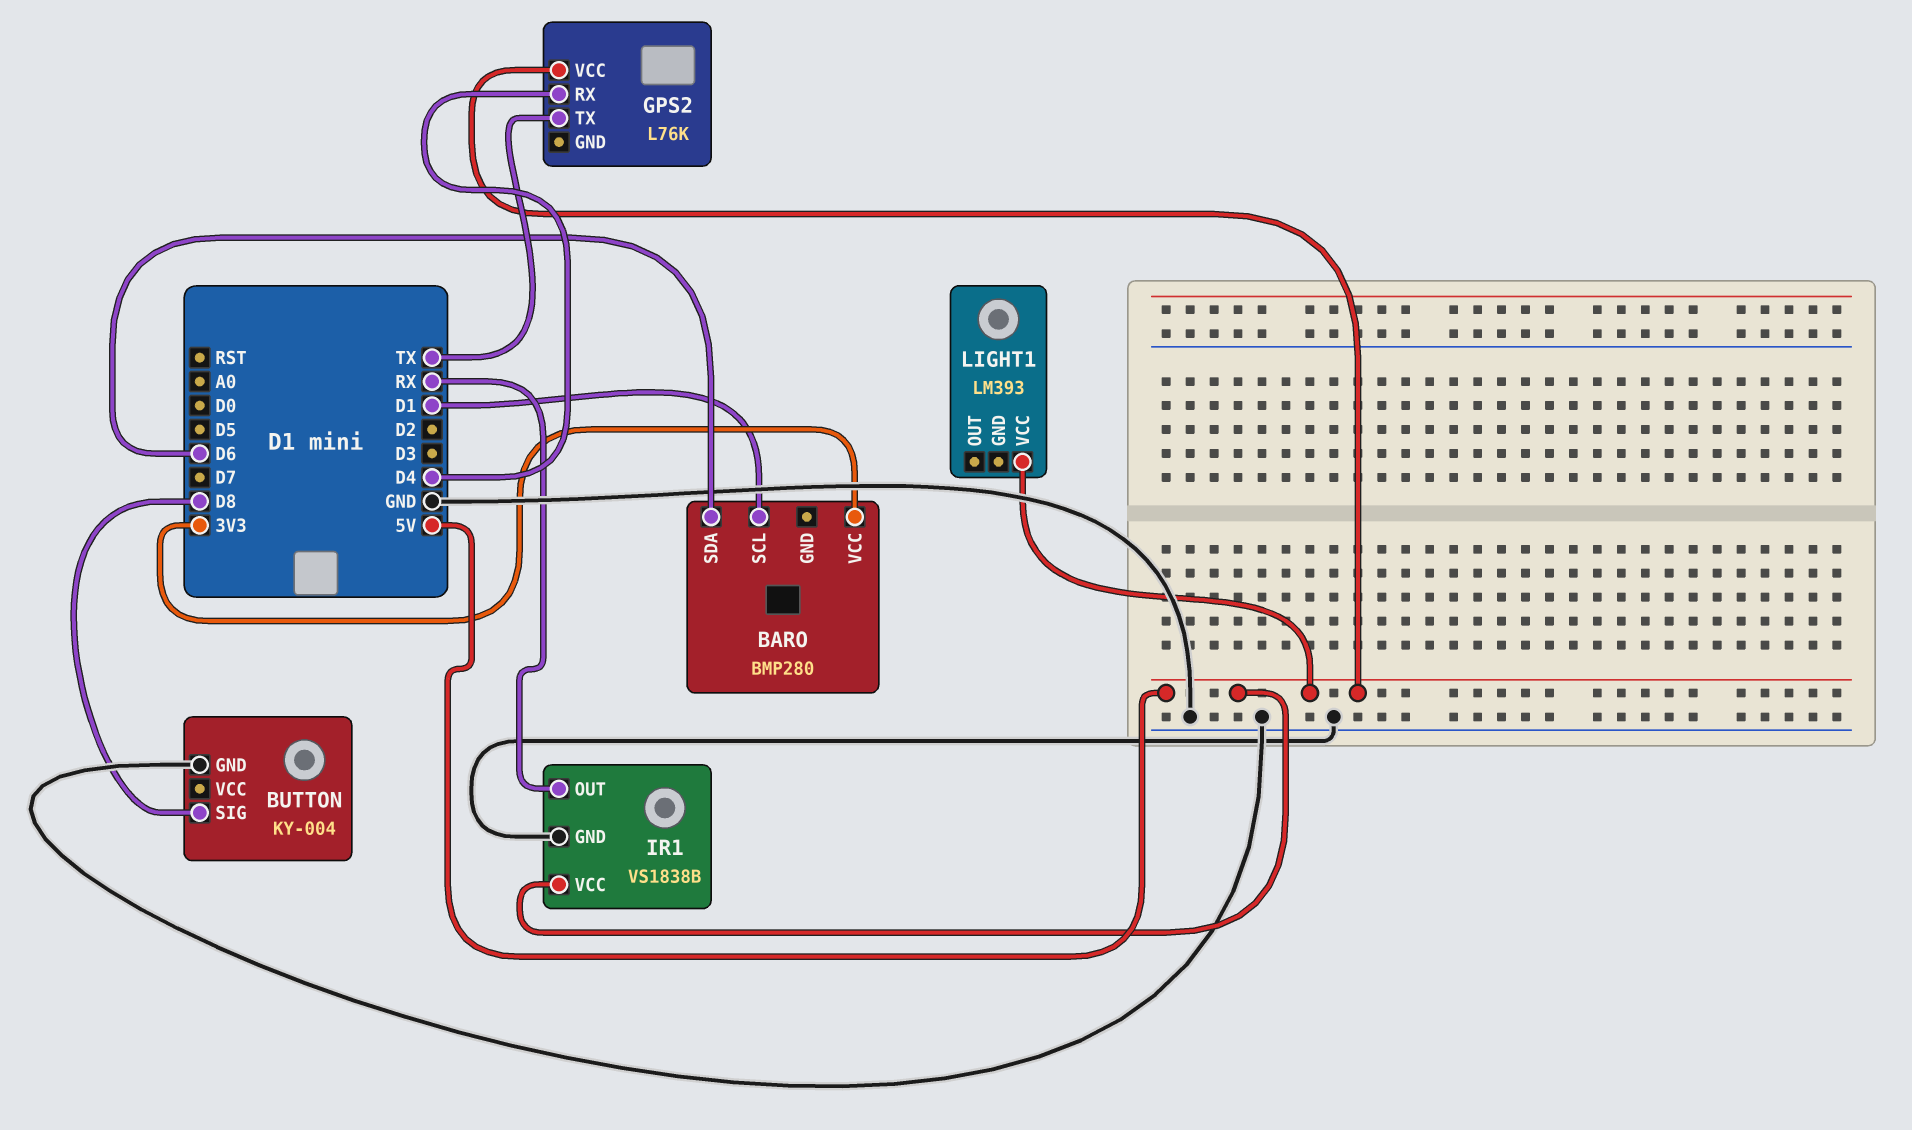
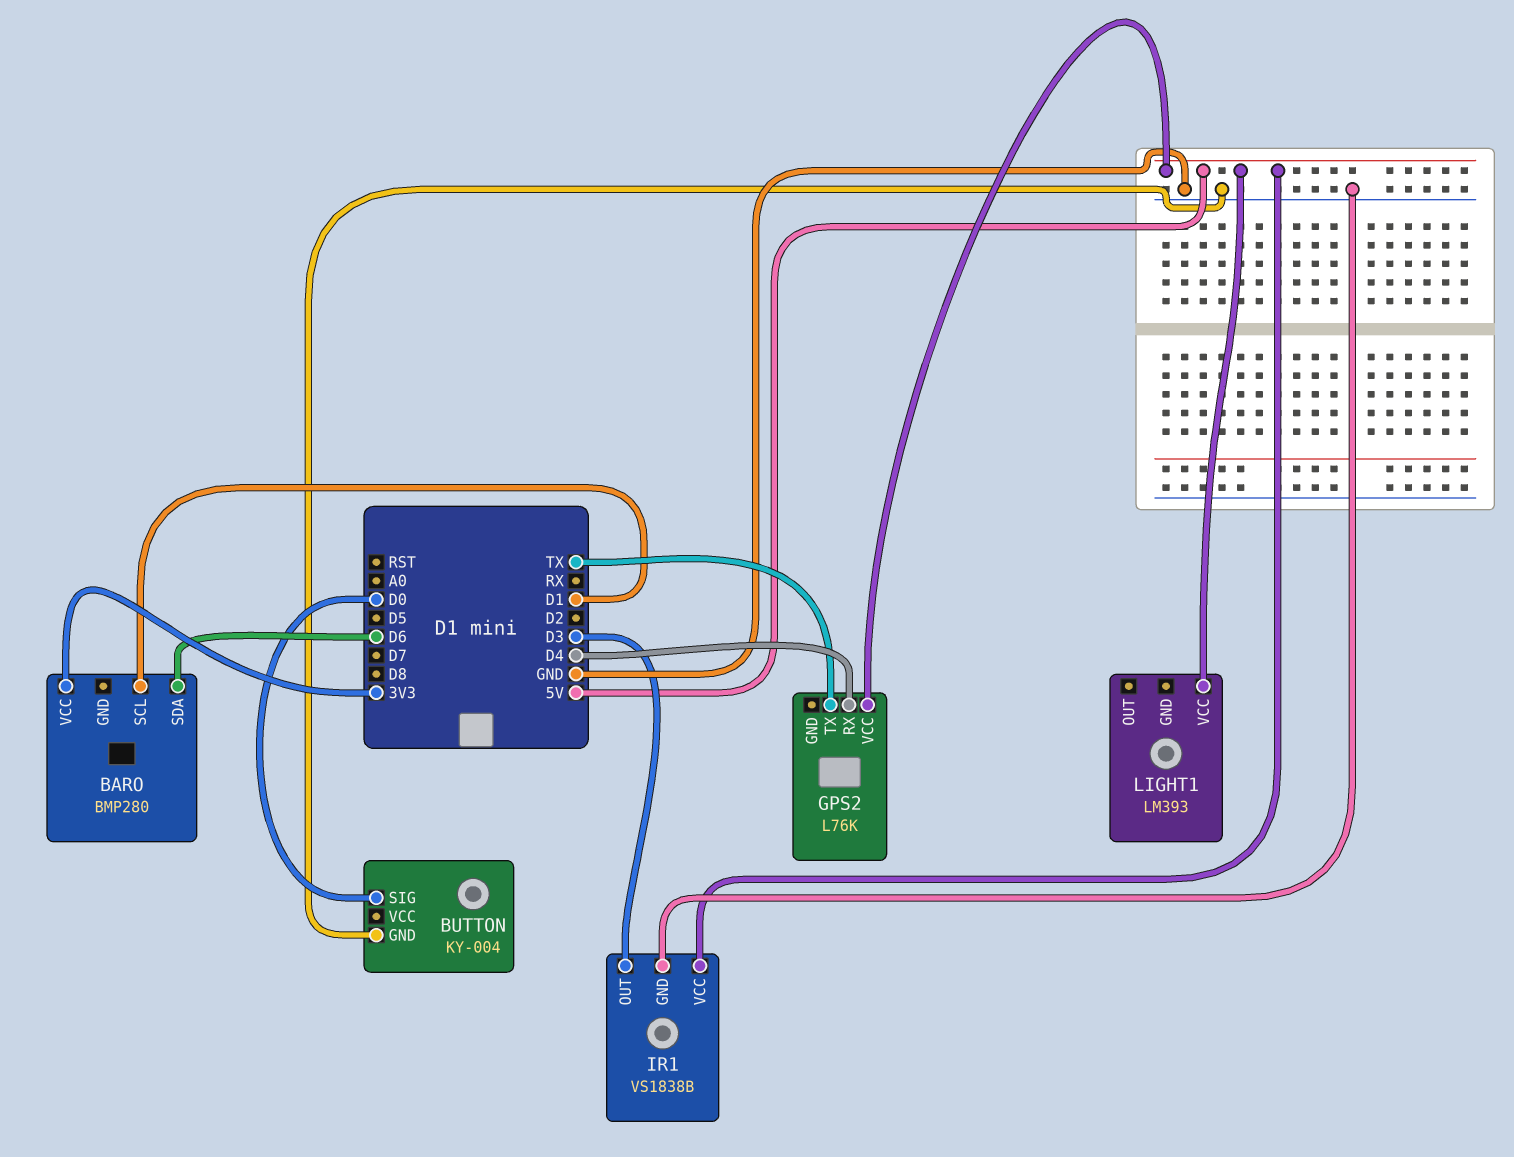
BUTTON pin SIG: D8 -> D0
IR1 pin OUT: RX -> D3

